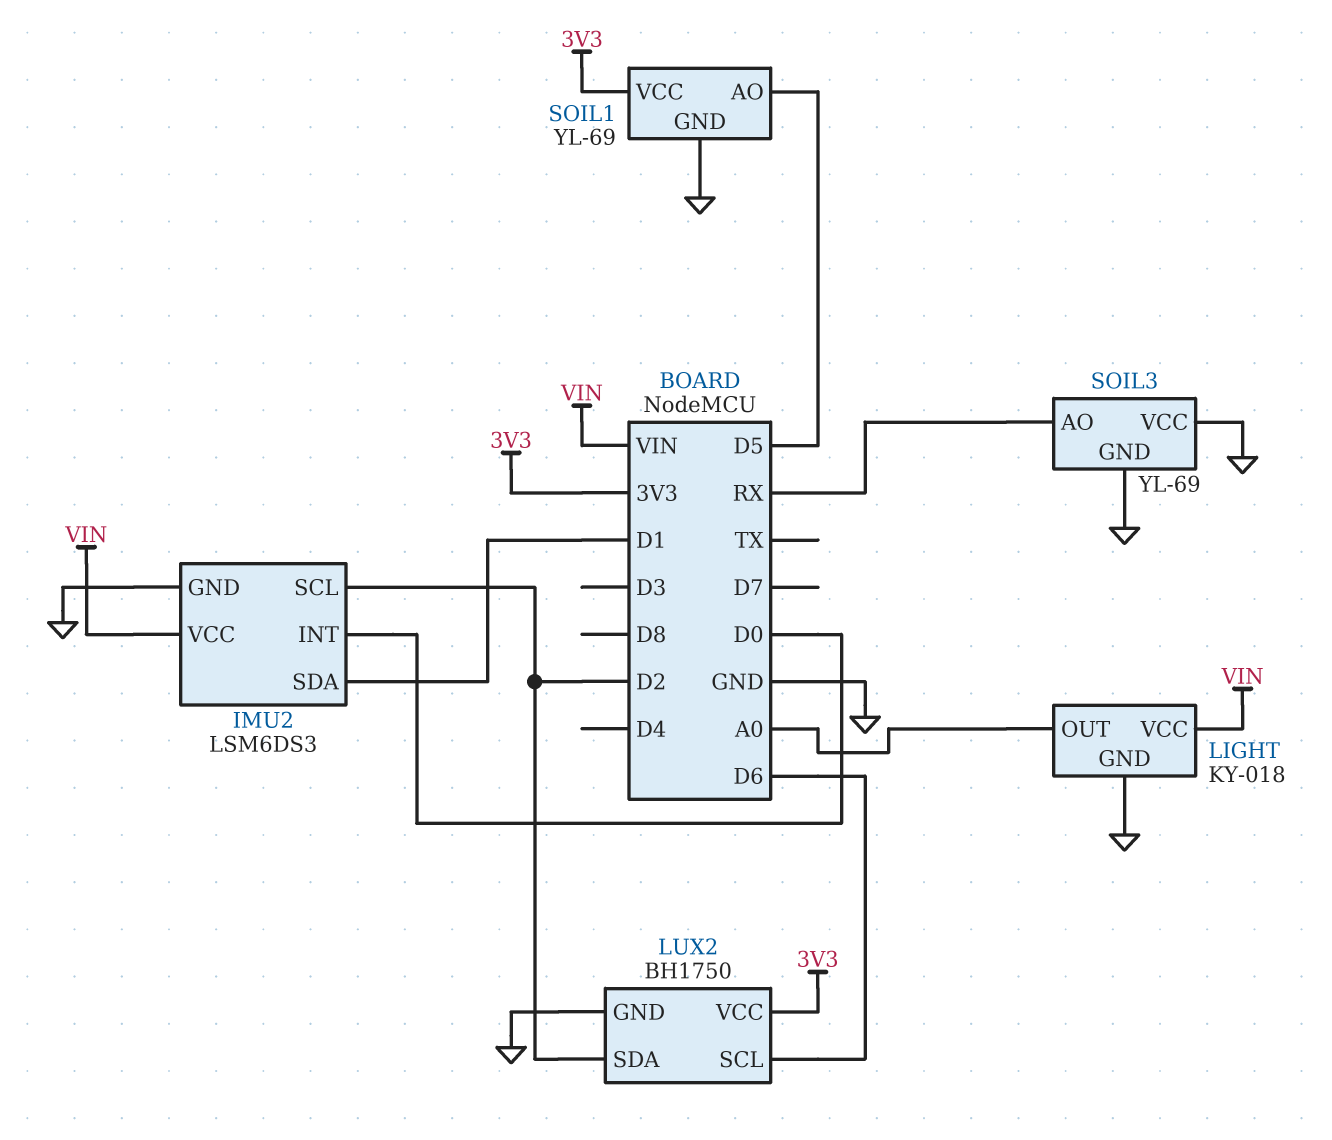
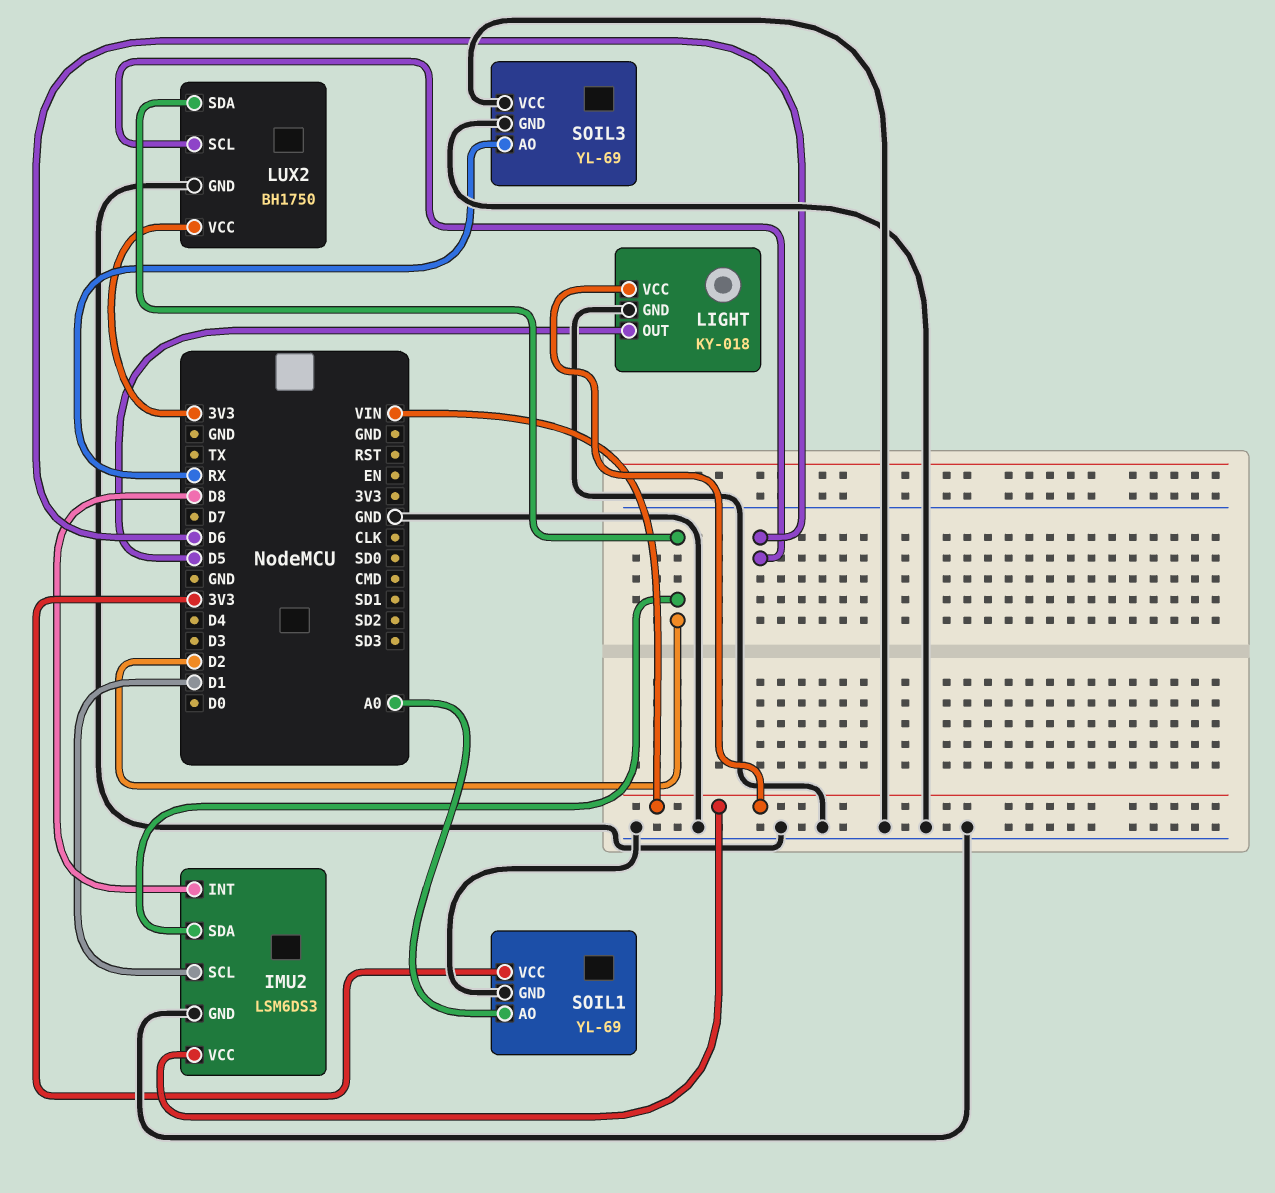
IMU2 pin INT: D0 -> D8
IMU2 pin SCL: D2 -> D1
IMU2 pin SDA: D1 -> D2
LIGHT pin OUT: A0 -> D5
SOIL1 pin AO: D5 -> A0

